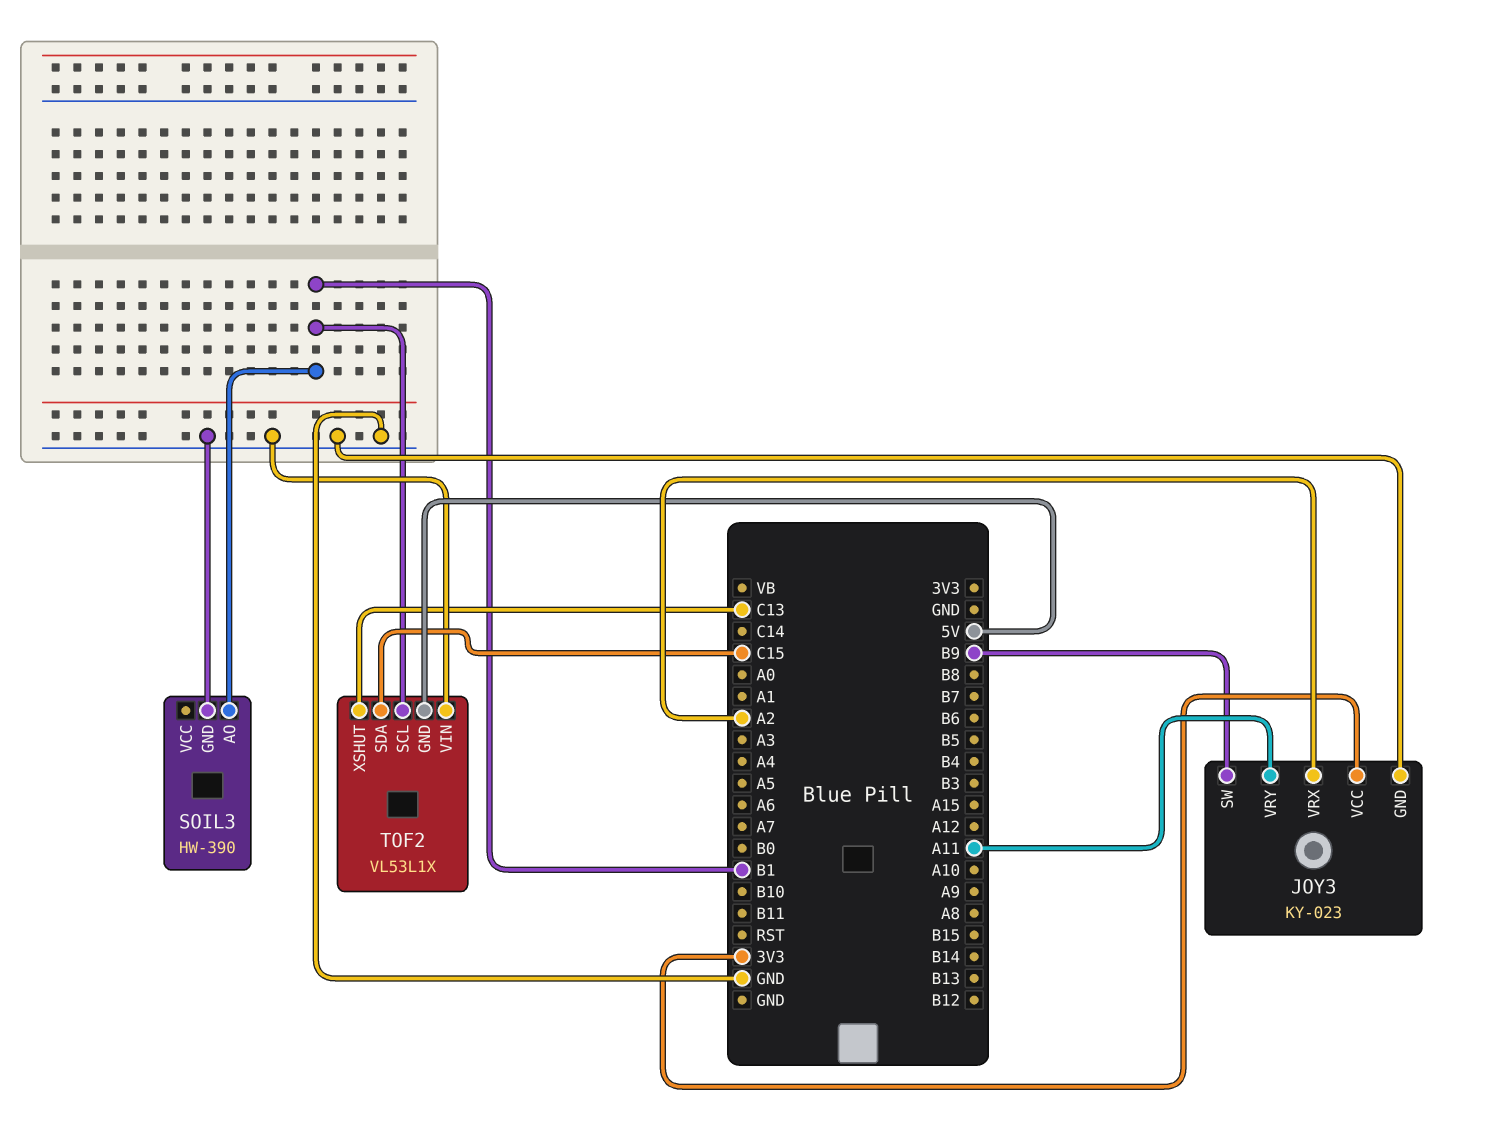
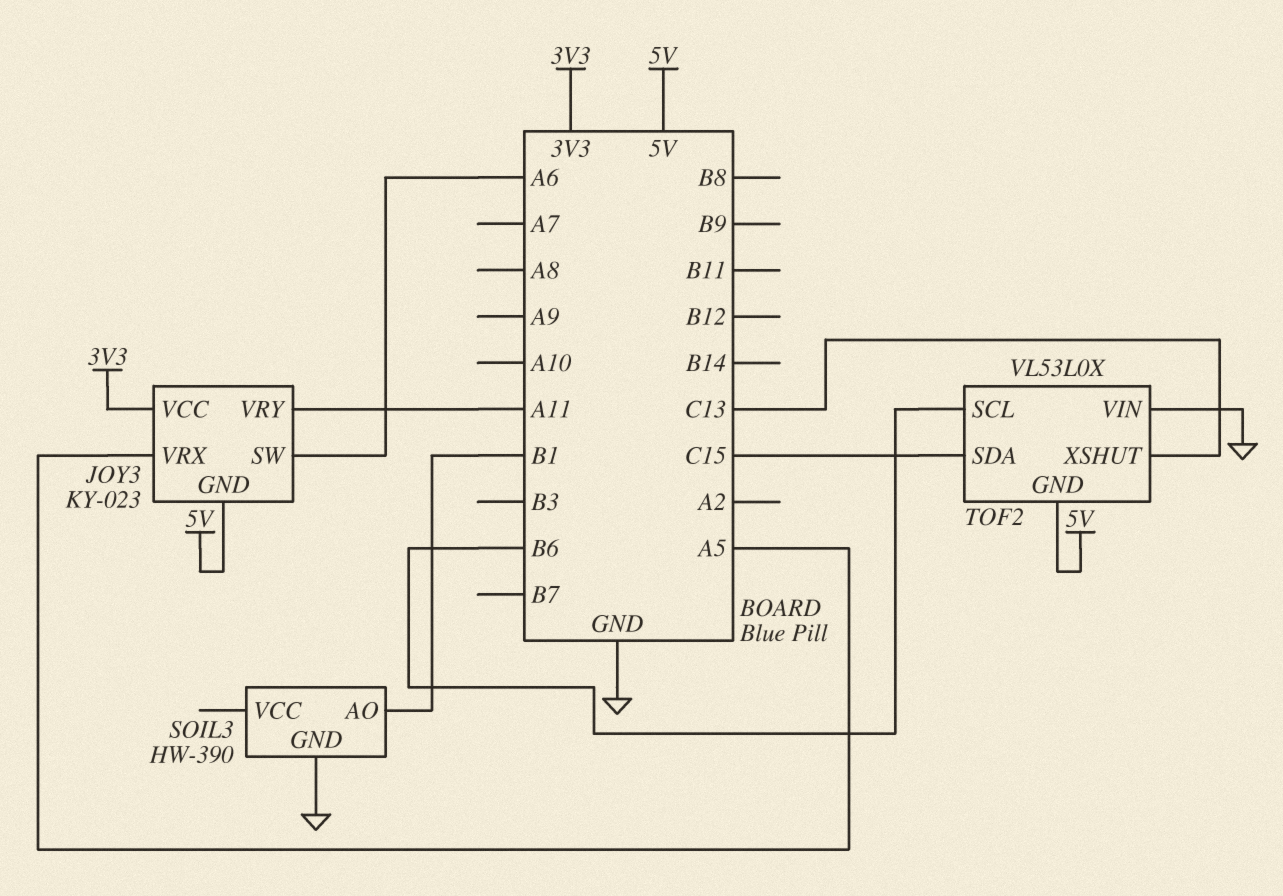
JOY3 pin GND: GND -> 5V
JOY3 pin SW: B9 -> A6
JOY3 pin VRX: A2 -> A5
TOF2: VL53L1X -> VL53L0X
TOF2 pin SCL: B1 -> B6

